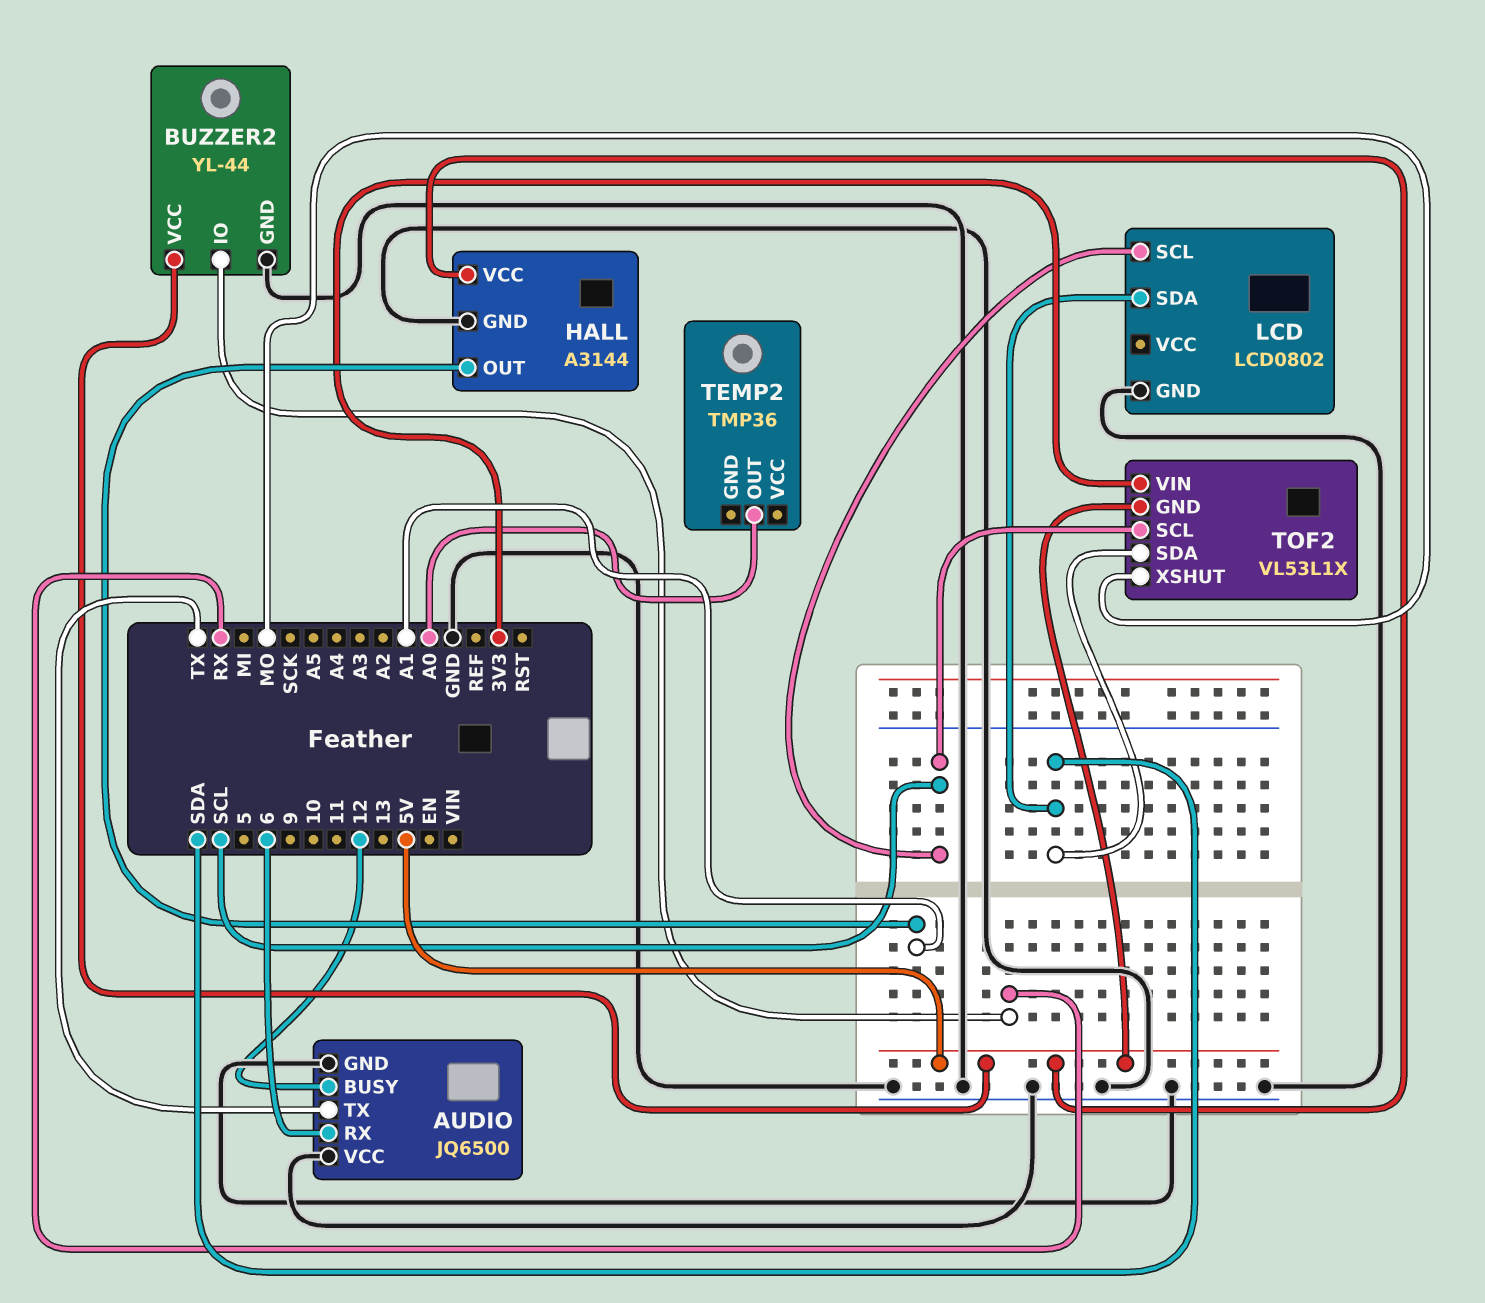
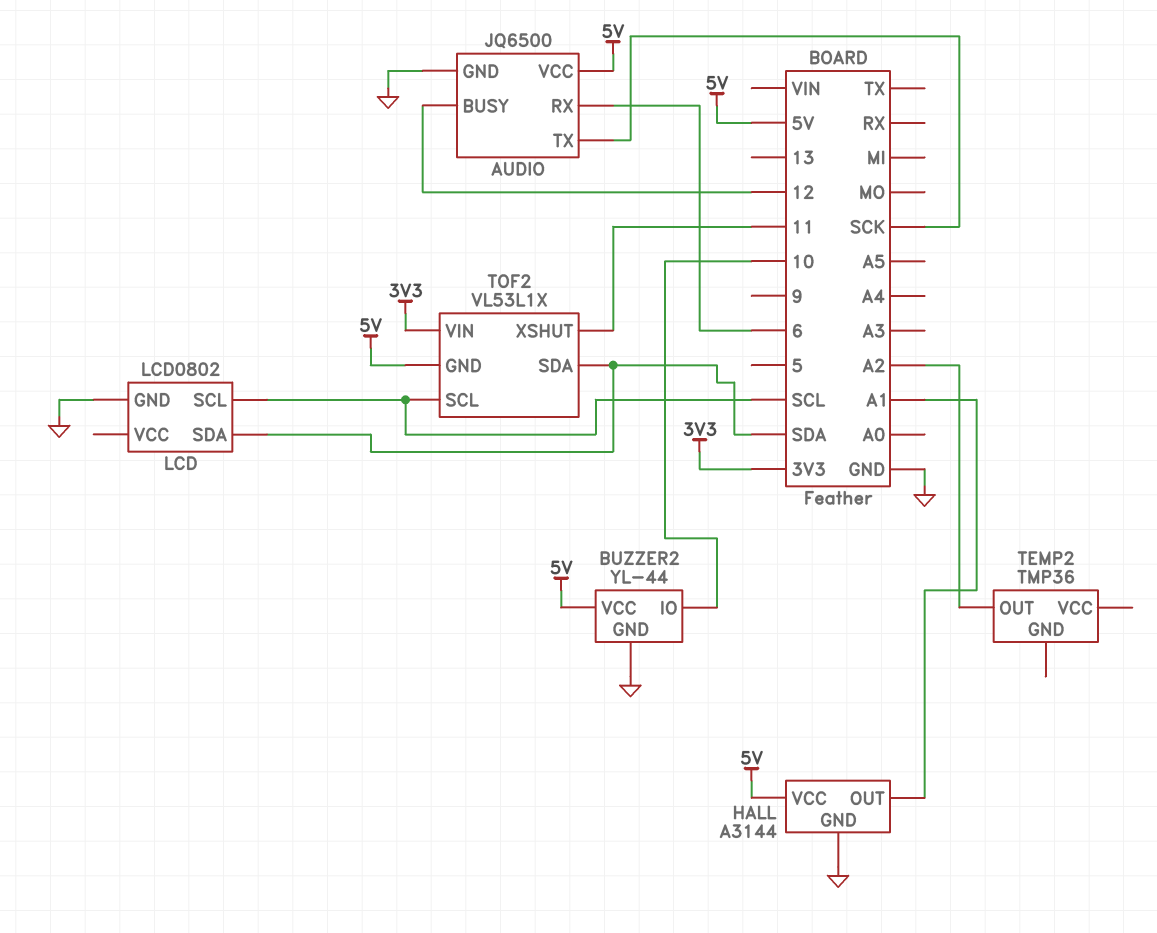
AUDIO pin TX: TX -> SCK
AUDIO pin VCC: GND -> 5V
BUZZER2 pin IO: RX -> 10
TEMP2 pin OUT: A0 -> A2
TOF2 pin XSHUT: MO -> 11

